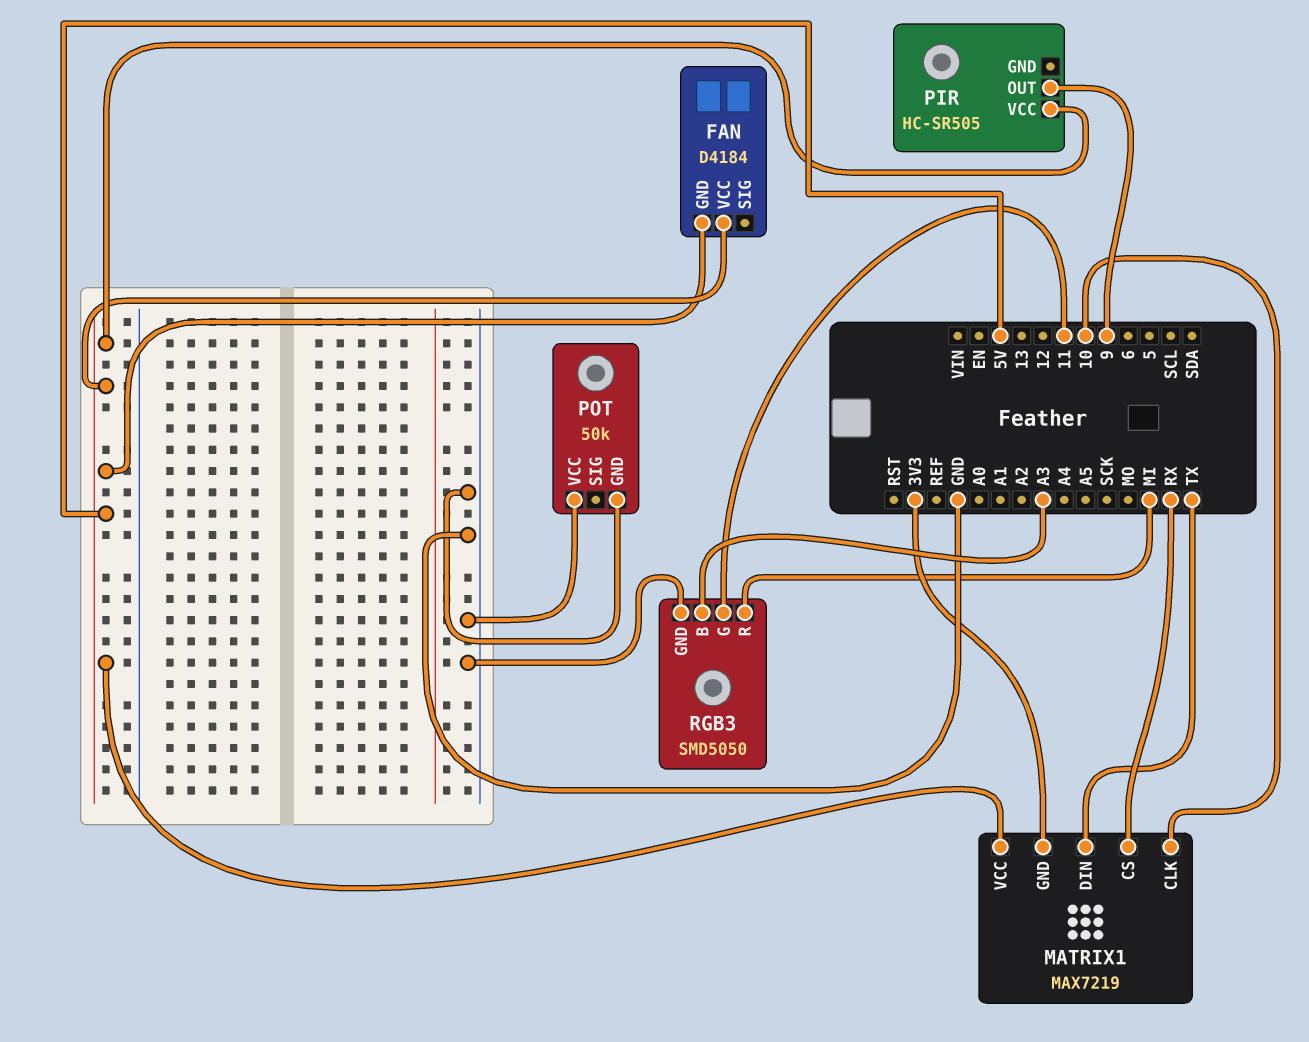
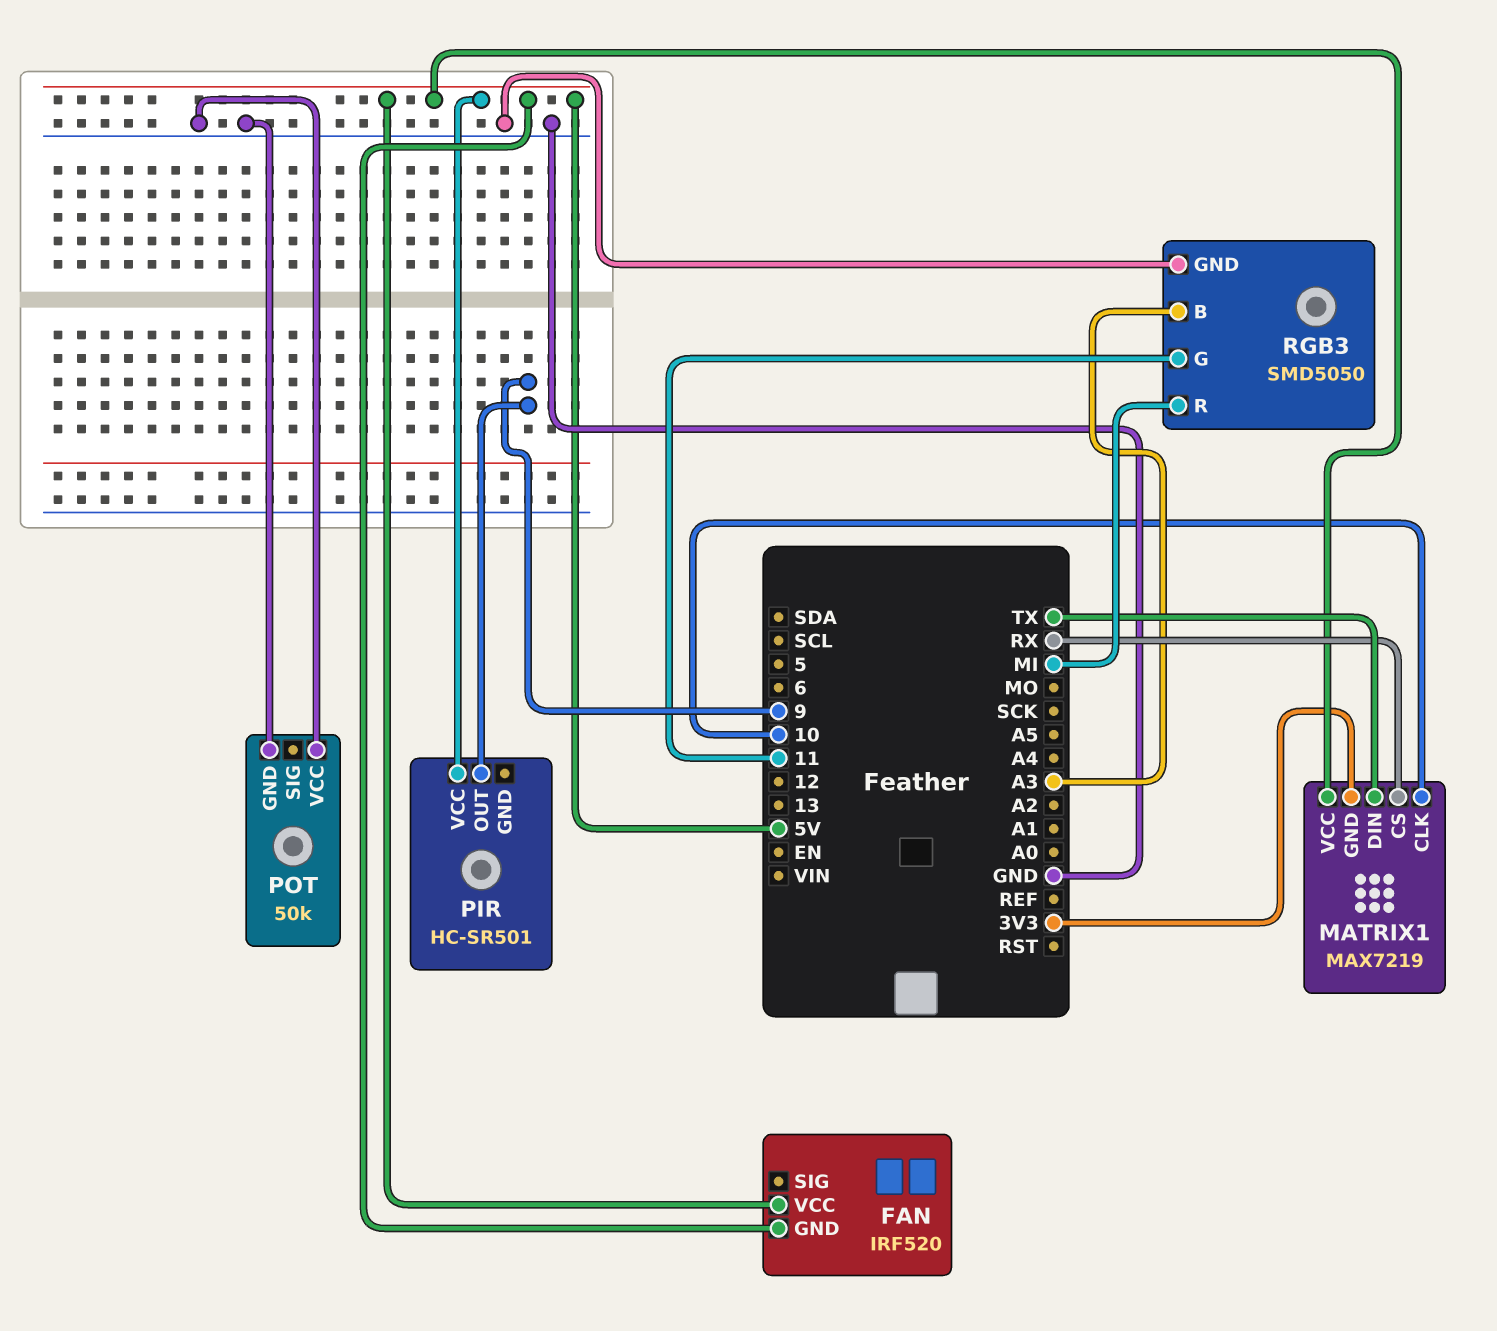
FAN: D4184 -> IRF520
PIR: HC-SR505 -> HC-SR501

